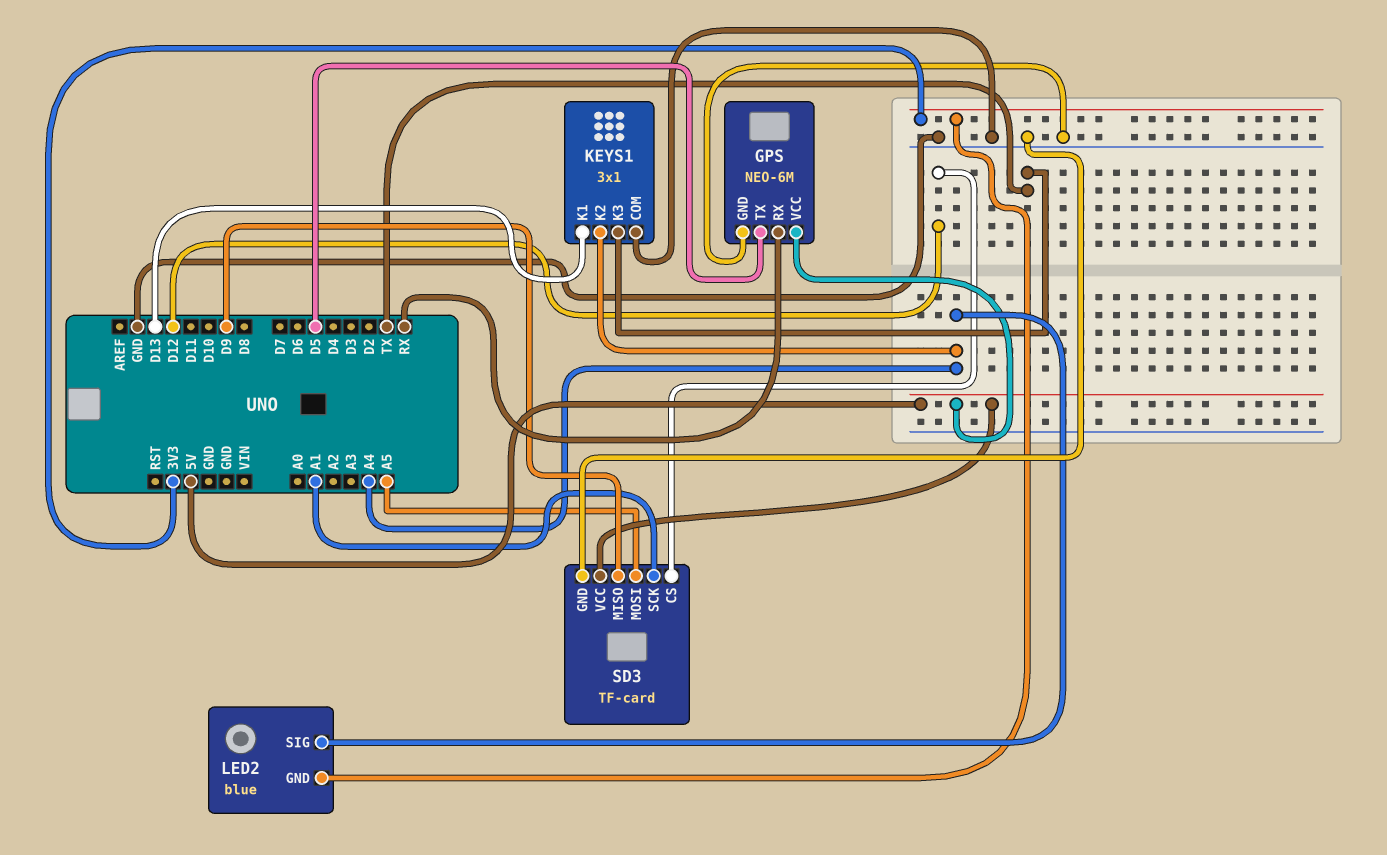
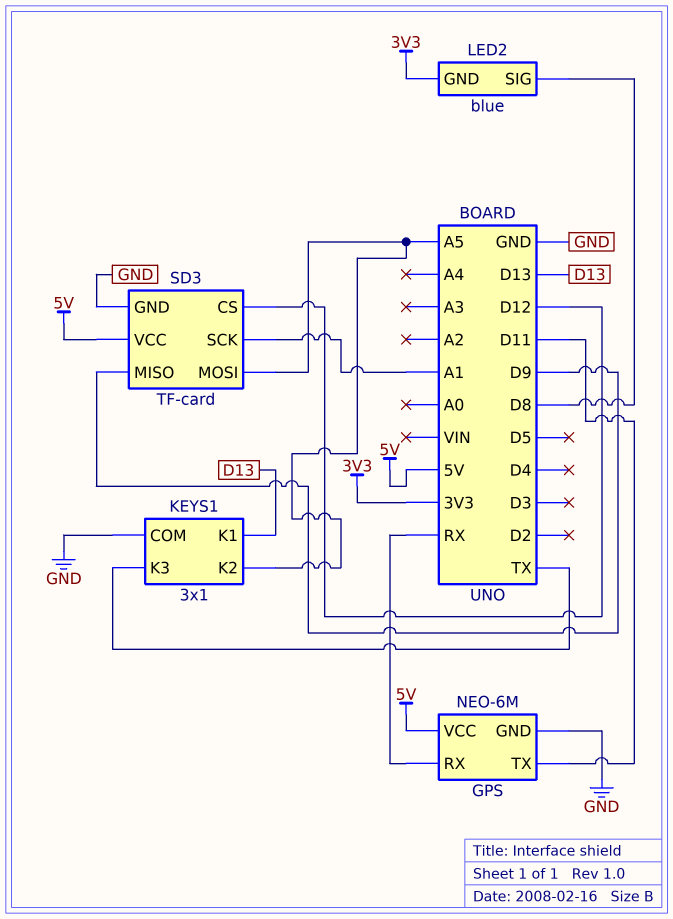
GPS pin TX: D5 -> D11
KEYS1 pin K2: A4 -> A5
LED2 pin SIG: A4 -> D8

